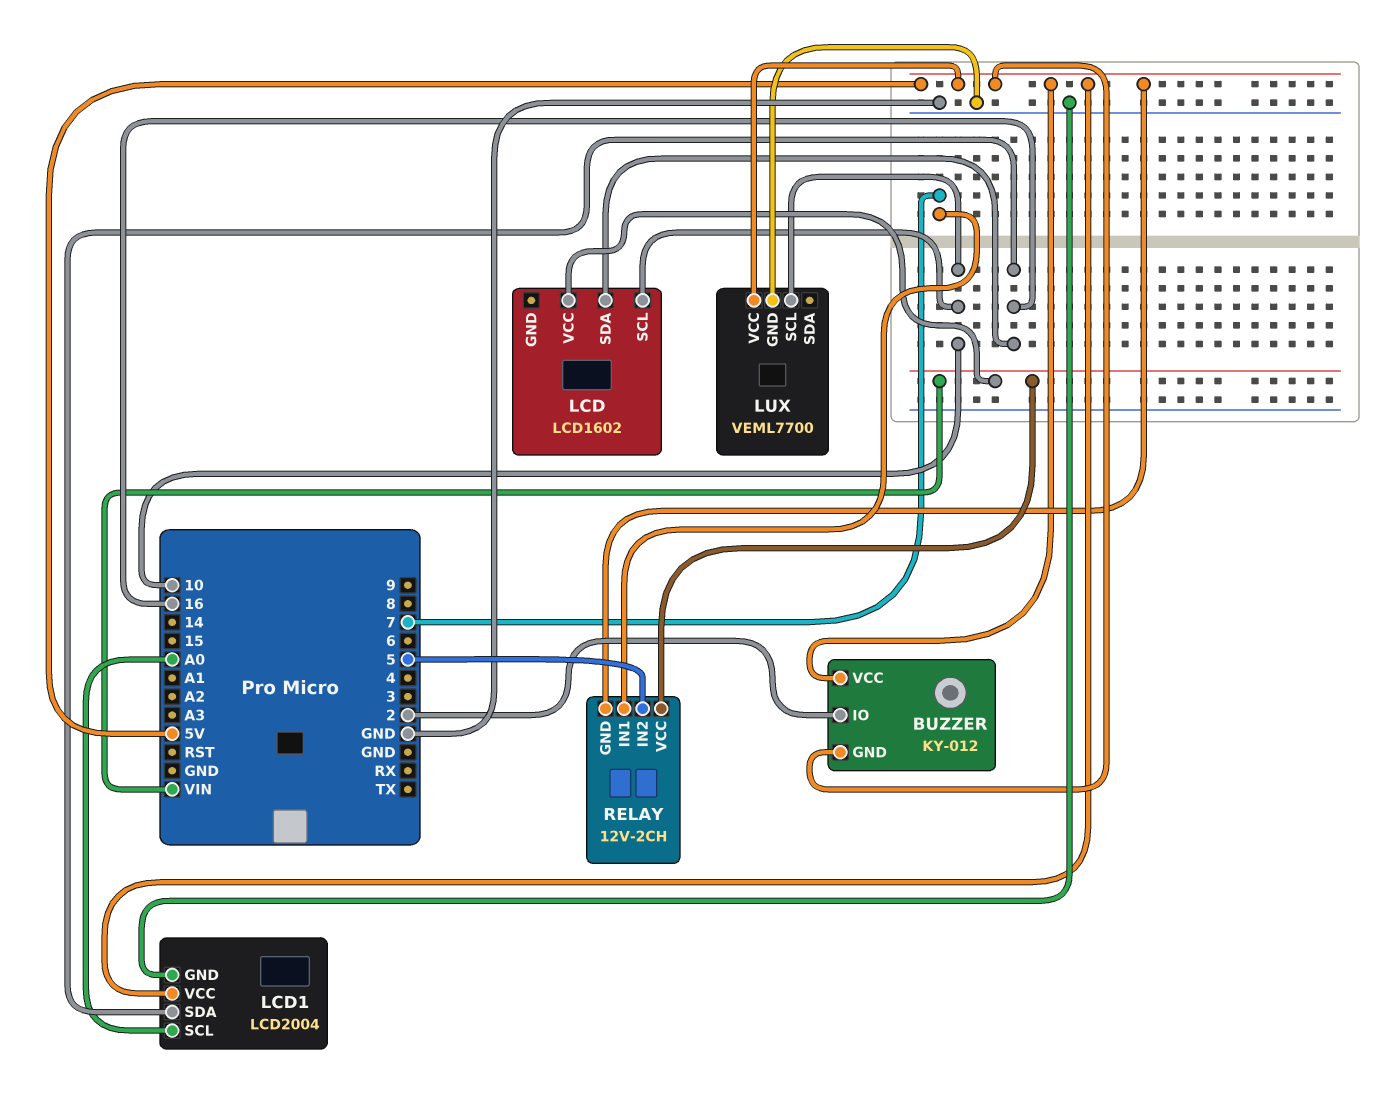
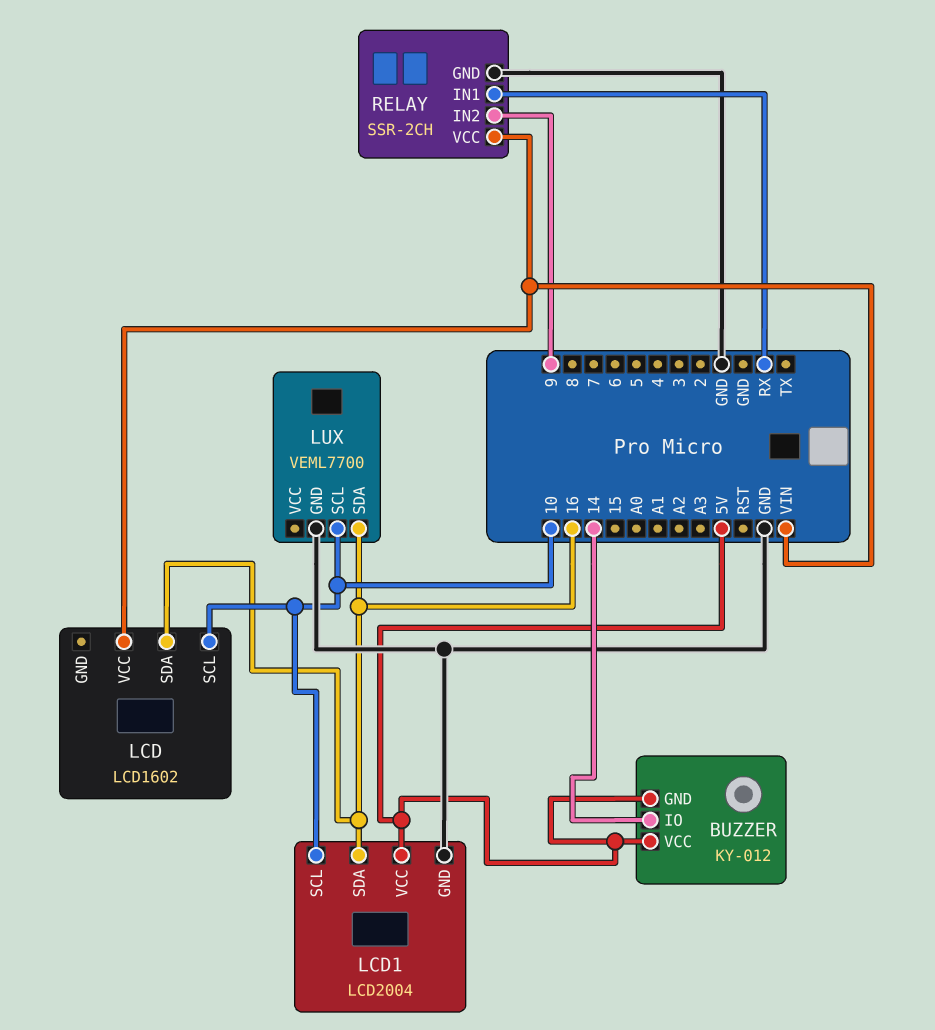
BUZZER pin IO: 2 -> 14
LCD1 pin SCL: A0 -> 10
LUX pin SDA: none -> 16
LUX pin VCC: 5V -> none
RELAY: 12V-2CH -> SSR-2CH
RELAY pin GND: 5V -> GND
RELAY pin IN1: 7 -> RX
RELAY pin IN2: 5 -> 9

